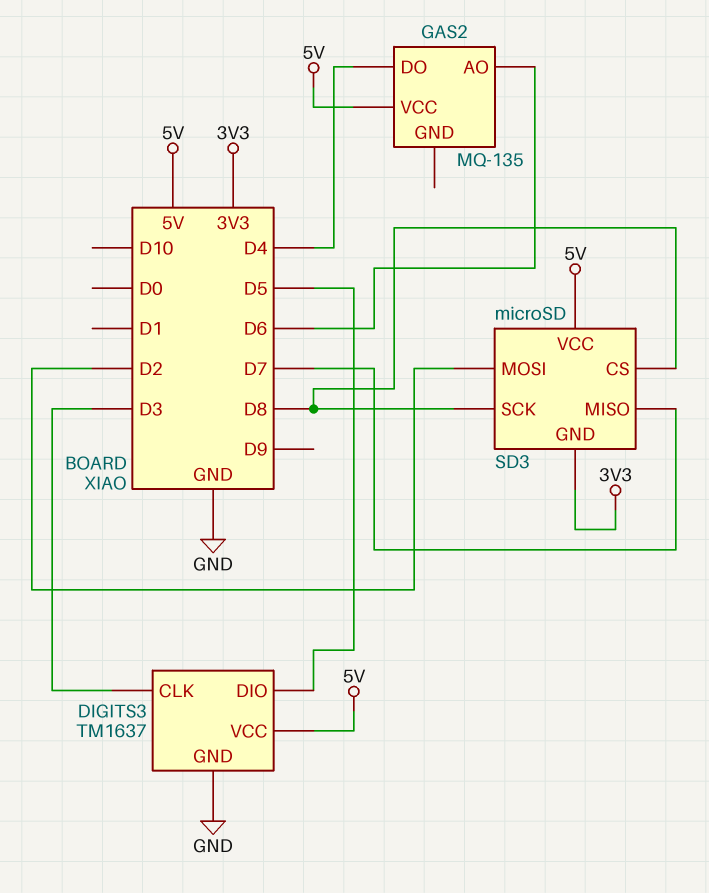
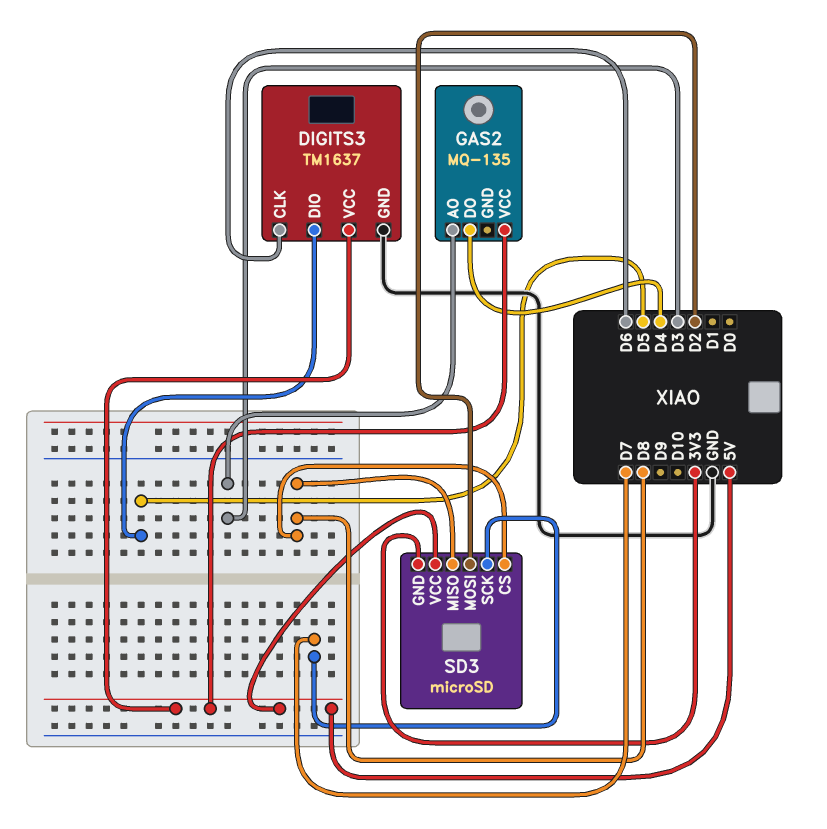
DIGITS3 pin CLK: D3 -> D6
GAS2 pin AO: D6 -> D3
SD3 pin MISO: D7 -> D8
SD3 pin SCK: D8 -> D7

